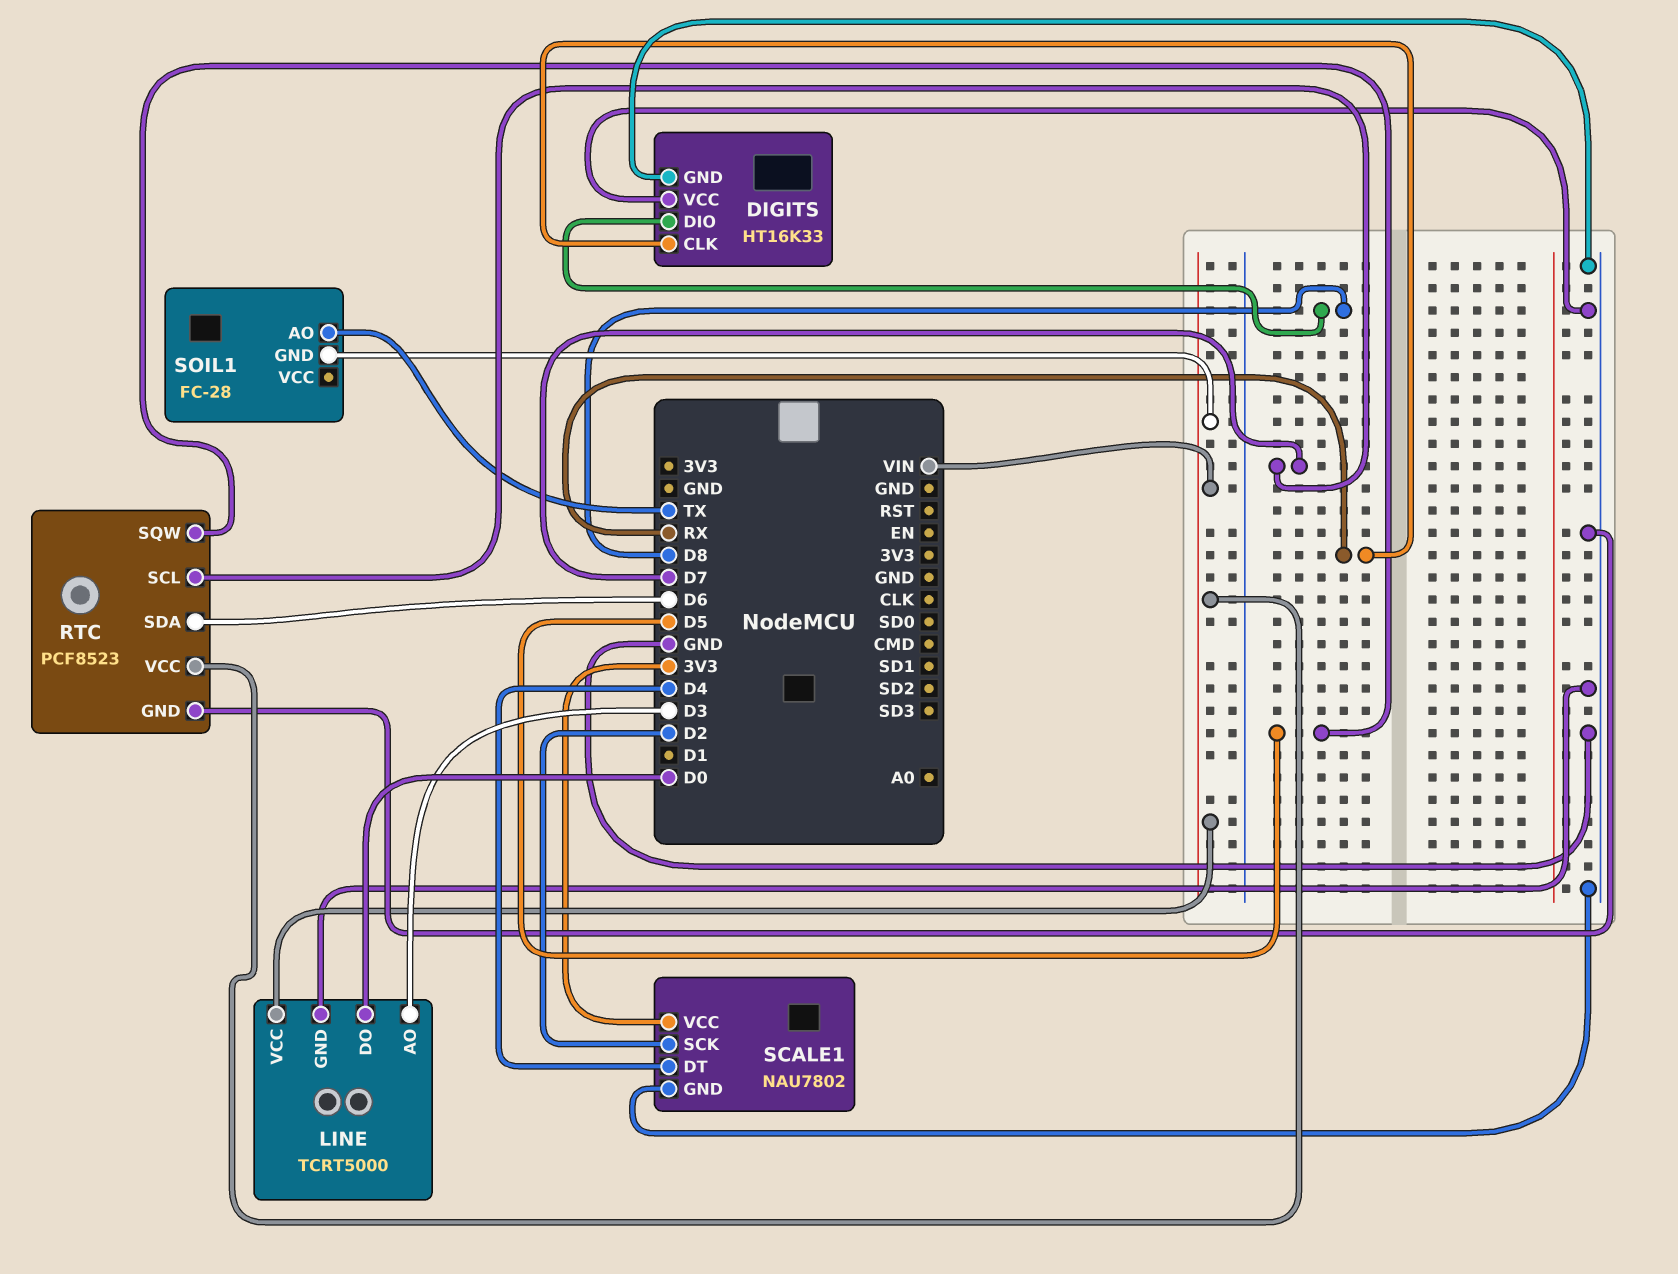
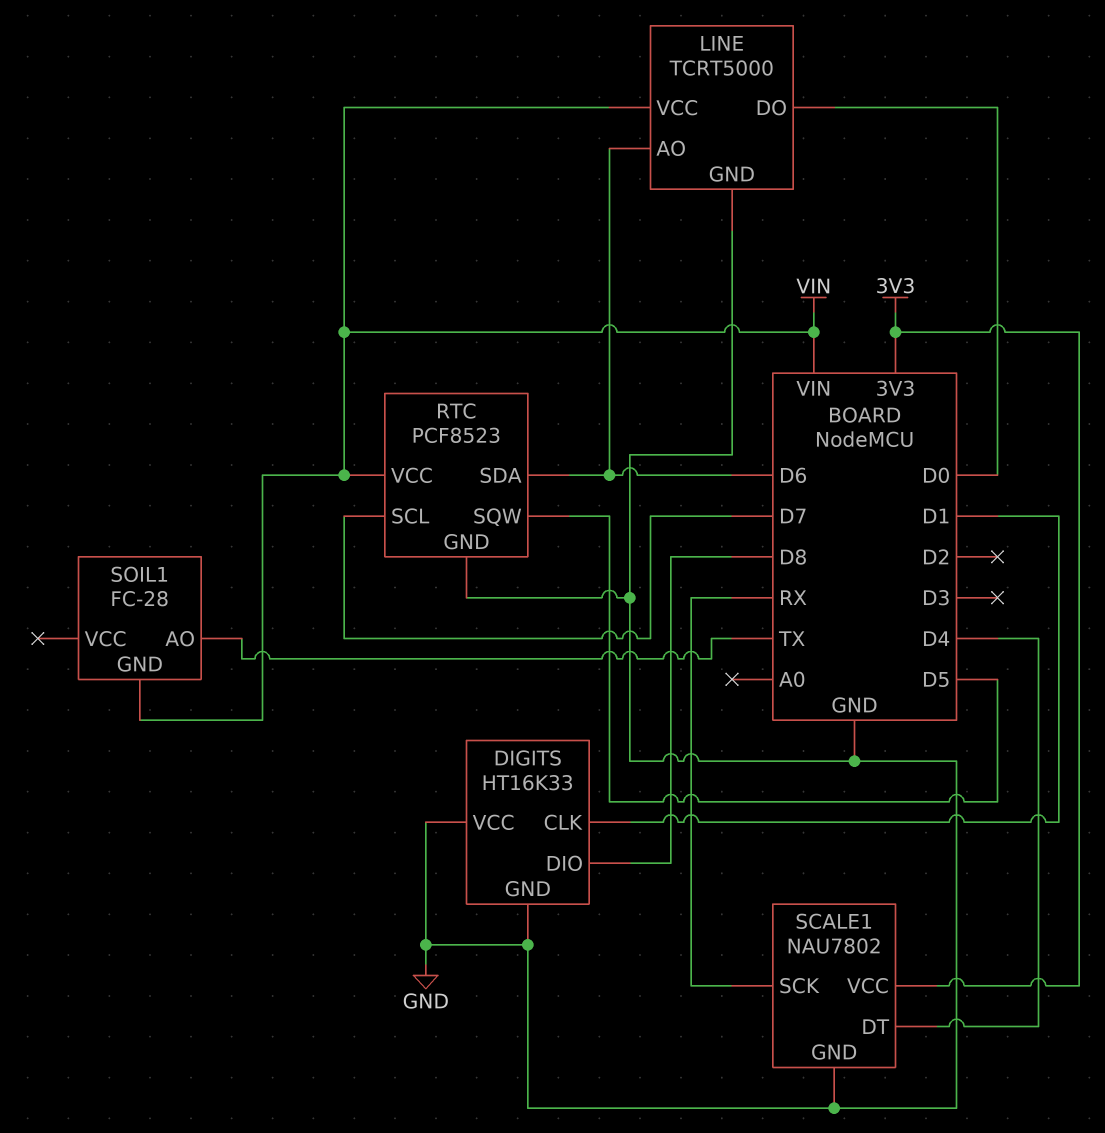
DIGITS pin CLK: RX -> D1
LINE pin AO: D3 -> D6
SCALE1 pin SCK: D2 -> RX

